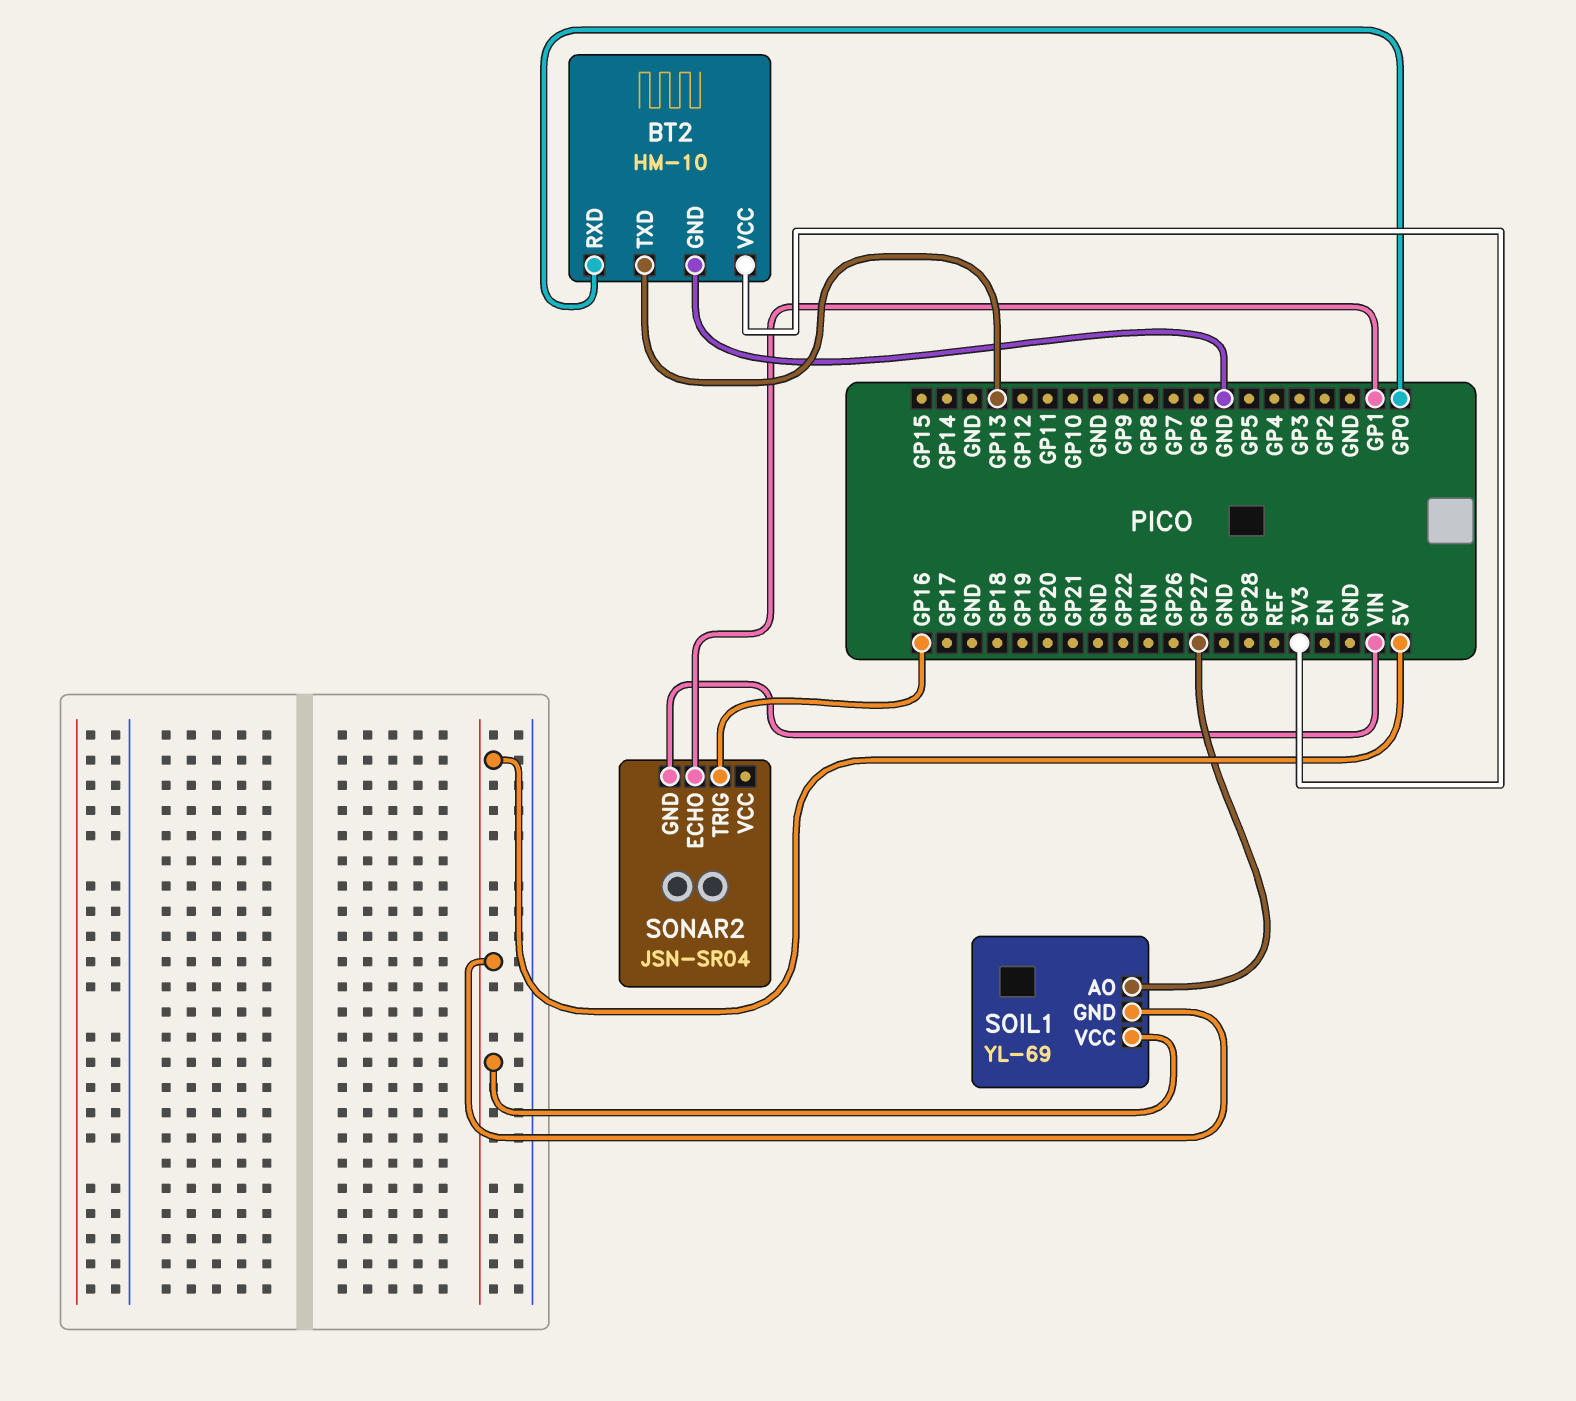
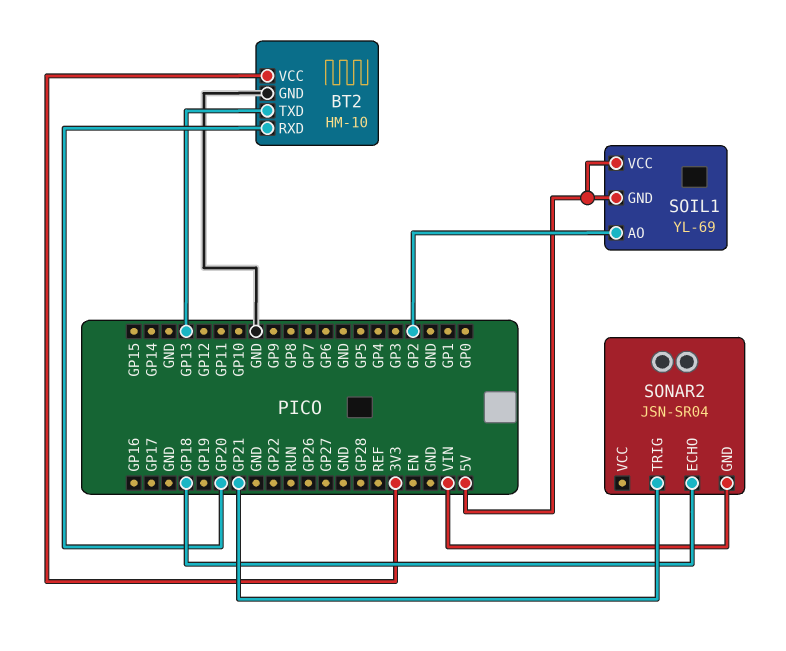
BT2 pin RXD: GP0 -> GP20
SOIL1 pin AO: GP27 -> GP2
SONAR2 pin ECHO: GP1 -> GP18
SONAR2 pin TRIG: GP16 -> GP21

